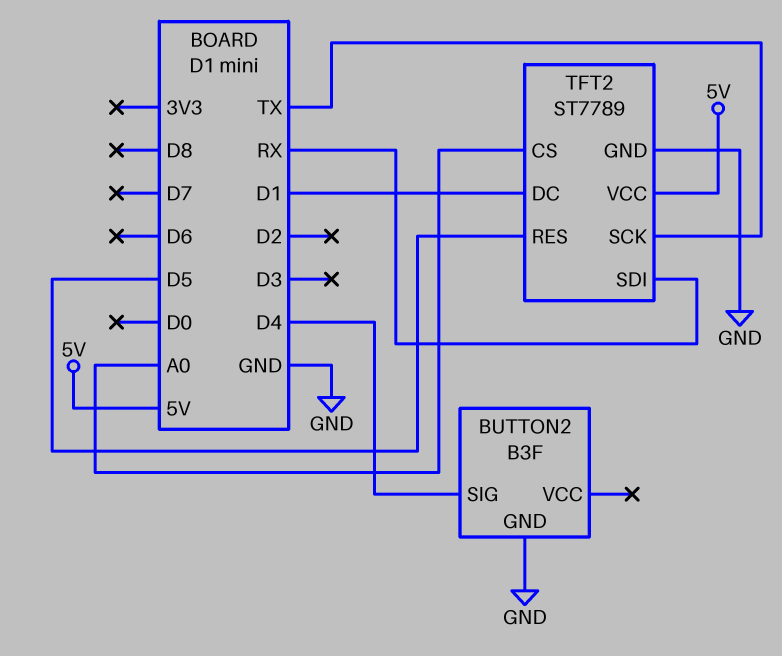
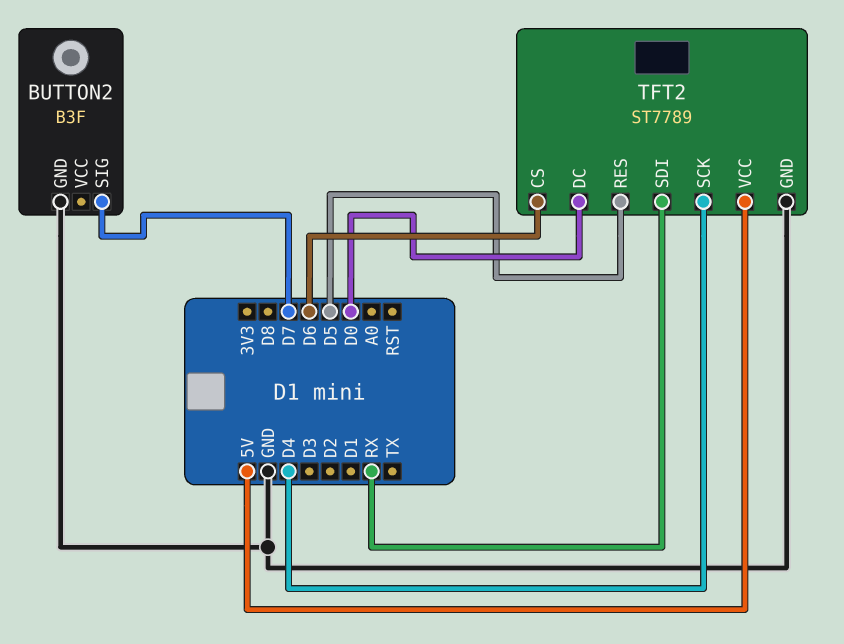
BUTTON2 pin SIG: D4 -> D7
TFT2 pin CS: A0 -> D6
TFT2 pin DC: D1 -> D0
TFT2 pin SCK: TX -> D4

